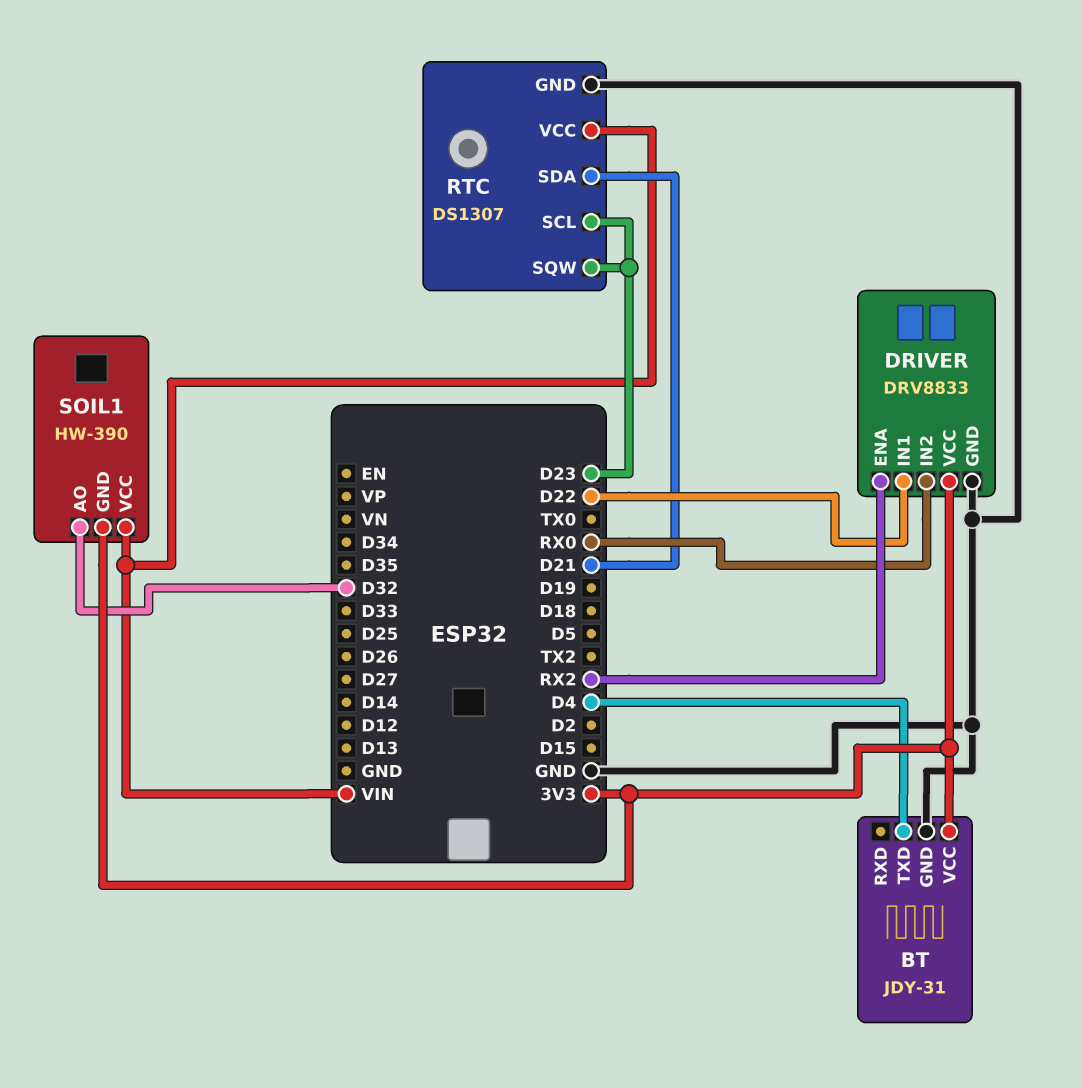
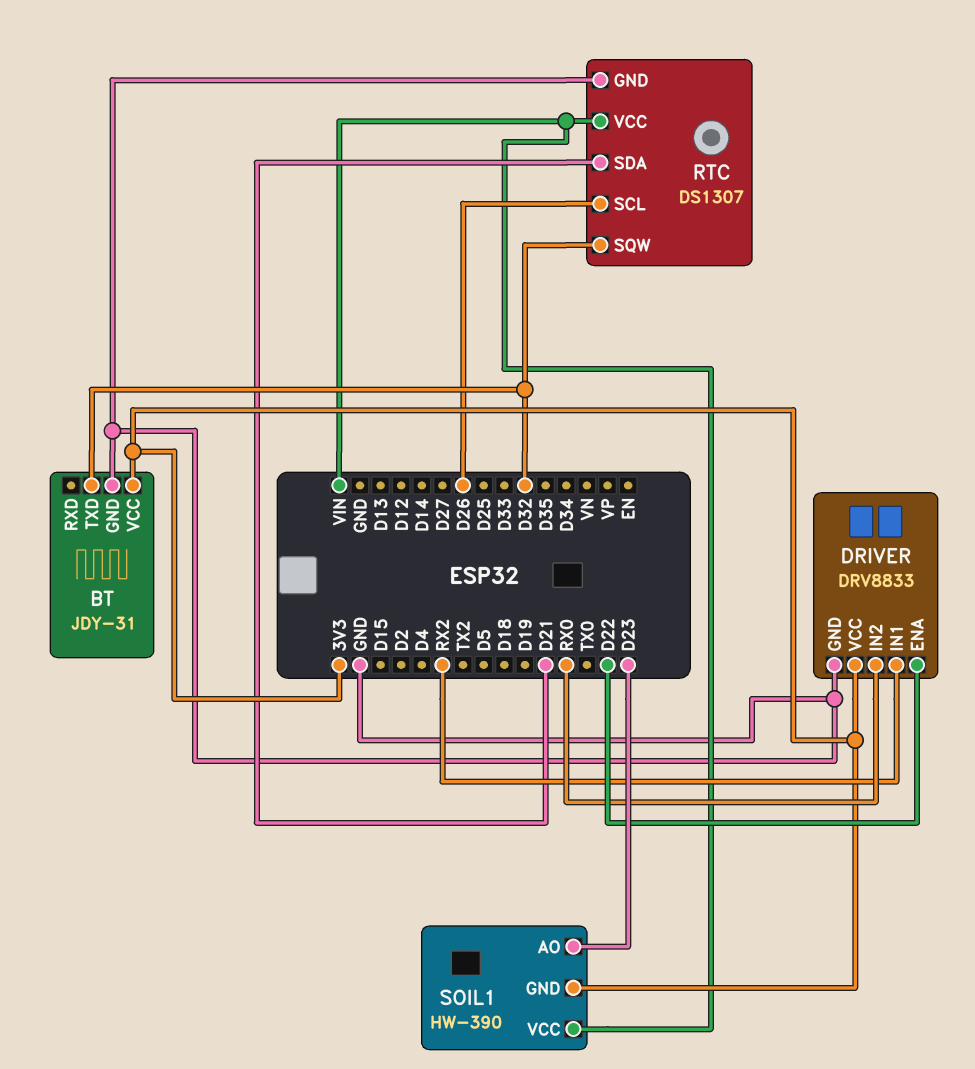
BT pin TXD: D4 -> D32
DRIVER pin ENA: RX2 -> D22
DRIVER pin IN1: D22 -> RX2
RTC pin SCL: D23 -> D26
RTC pin SQW: D23 -> D32
SOIL1 pin AO: D32 -> D23

